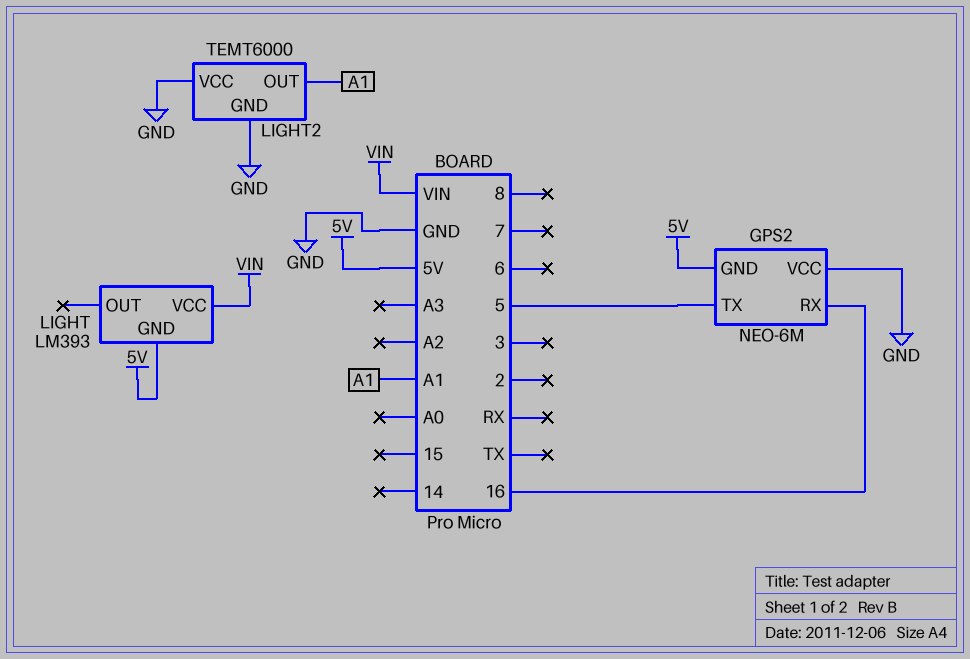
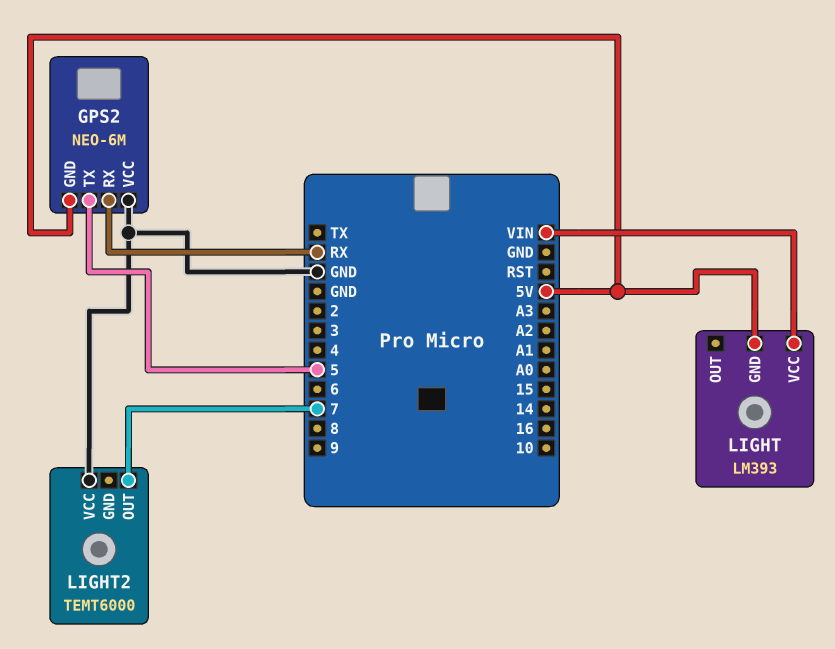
GPS2 pin RX: 16 -> RX
LIGHT2 pin GND: GND -> none
LIGHT2 pin OUT: A1 -> 7

